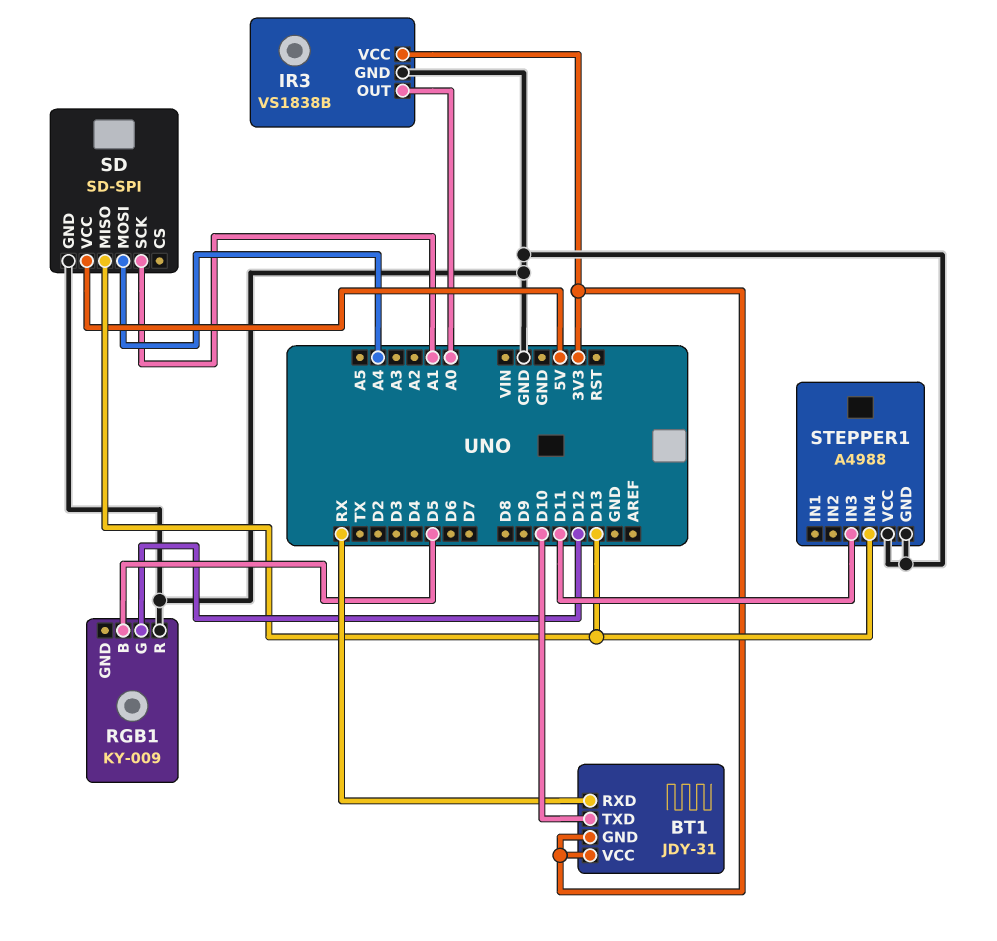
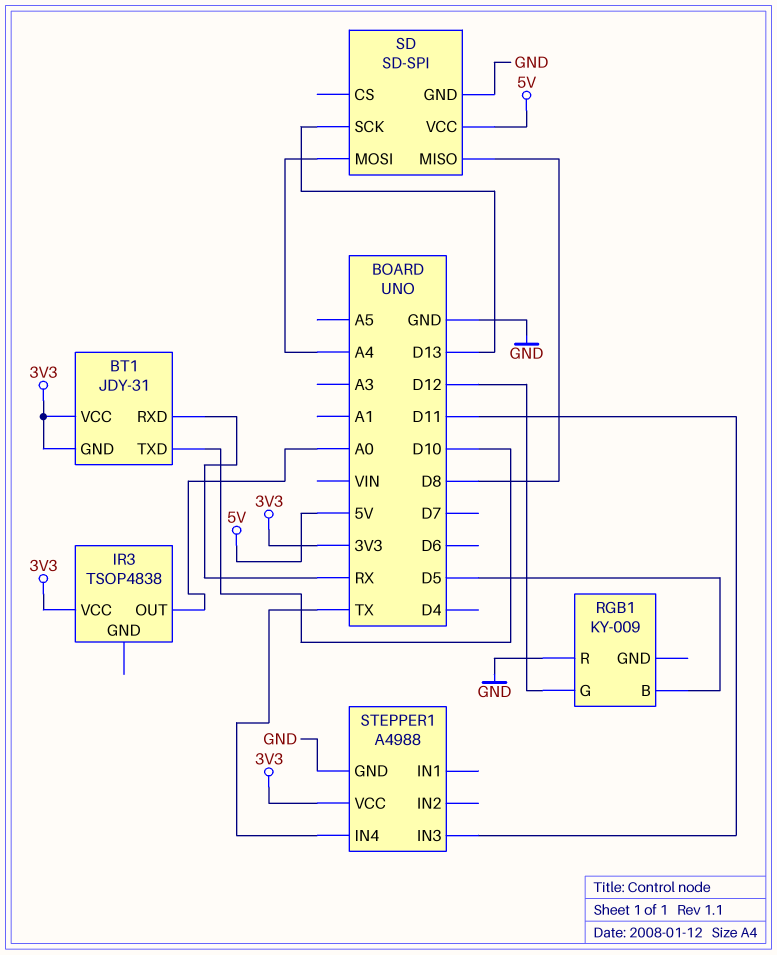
IR3: VS1838B -> TSOP4838
IR3 pin GND: GND -> none
SD pin MISO: D13 -> D8
SD pin SCK: A1 -> D13
STEPPER1 pin IN4: D13 -> TX
STEPPER1 pin VCC: GND -> 3V3

